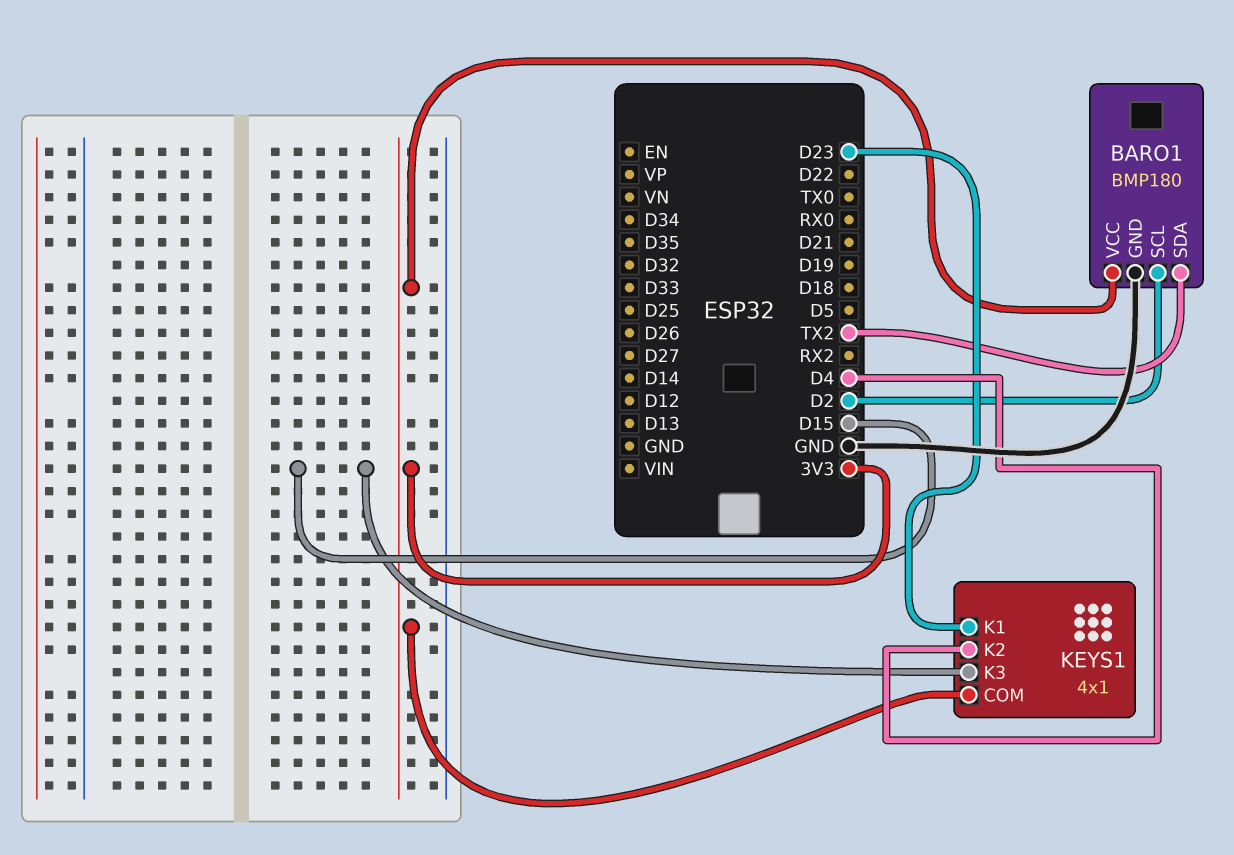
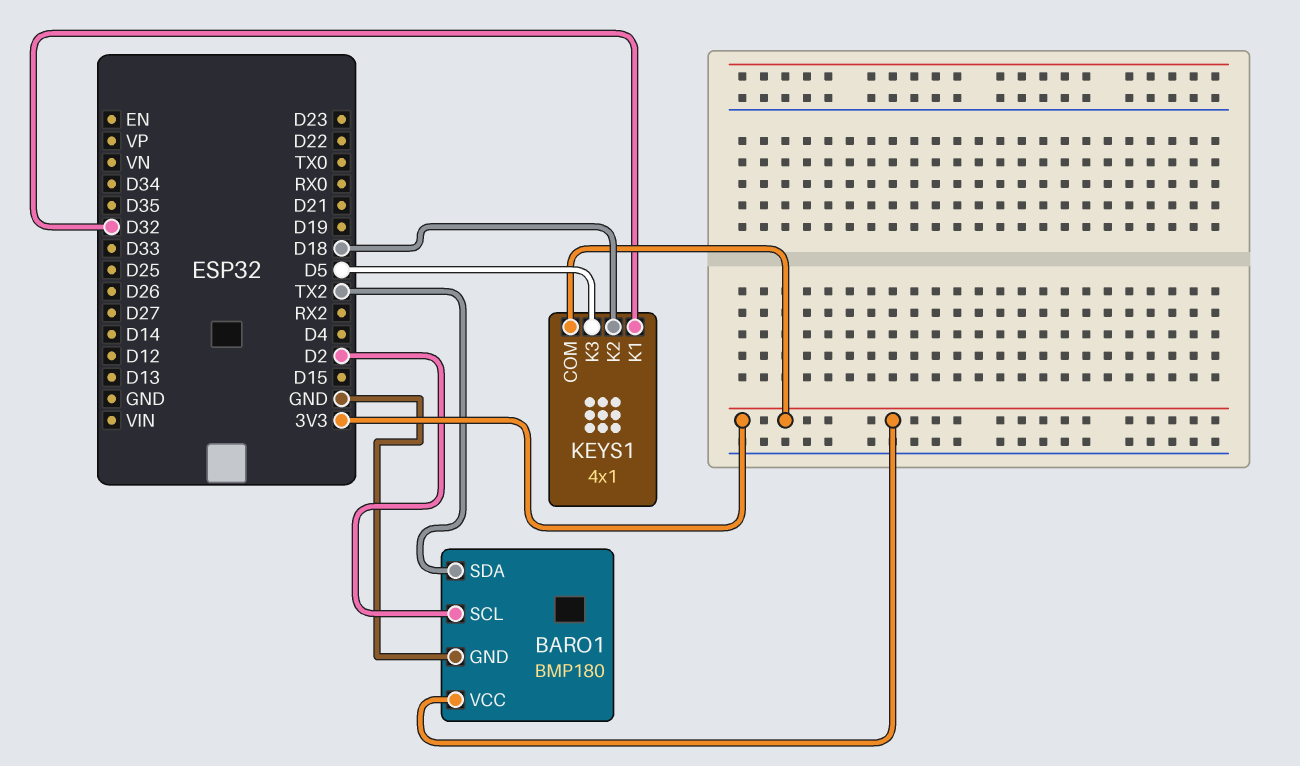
KEYS1 pin K1: D23 -> D32
KEYS1 pin K2: D4 -> D18
KEYS1 pin K3: D15 -> D5

